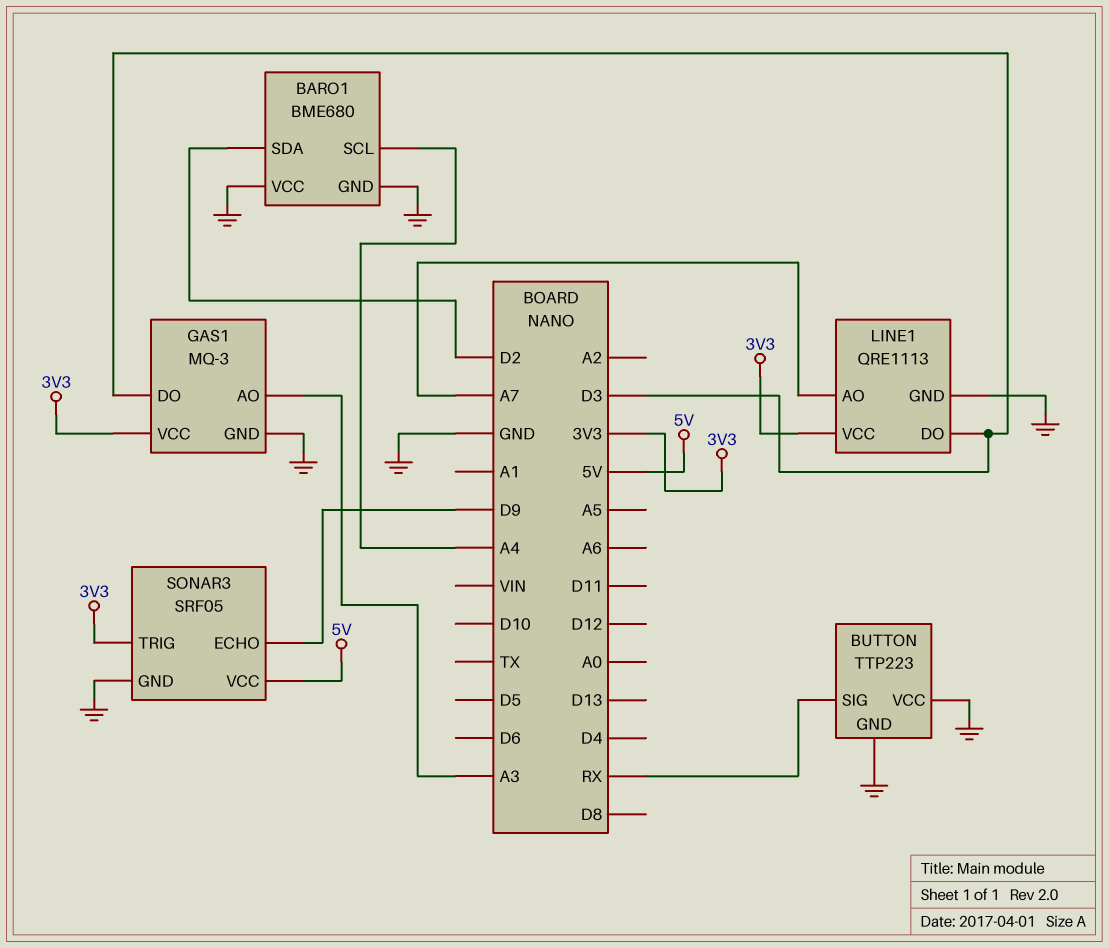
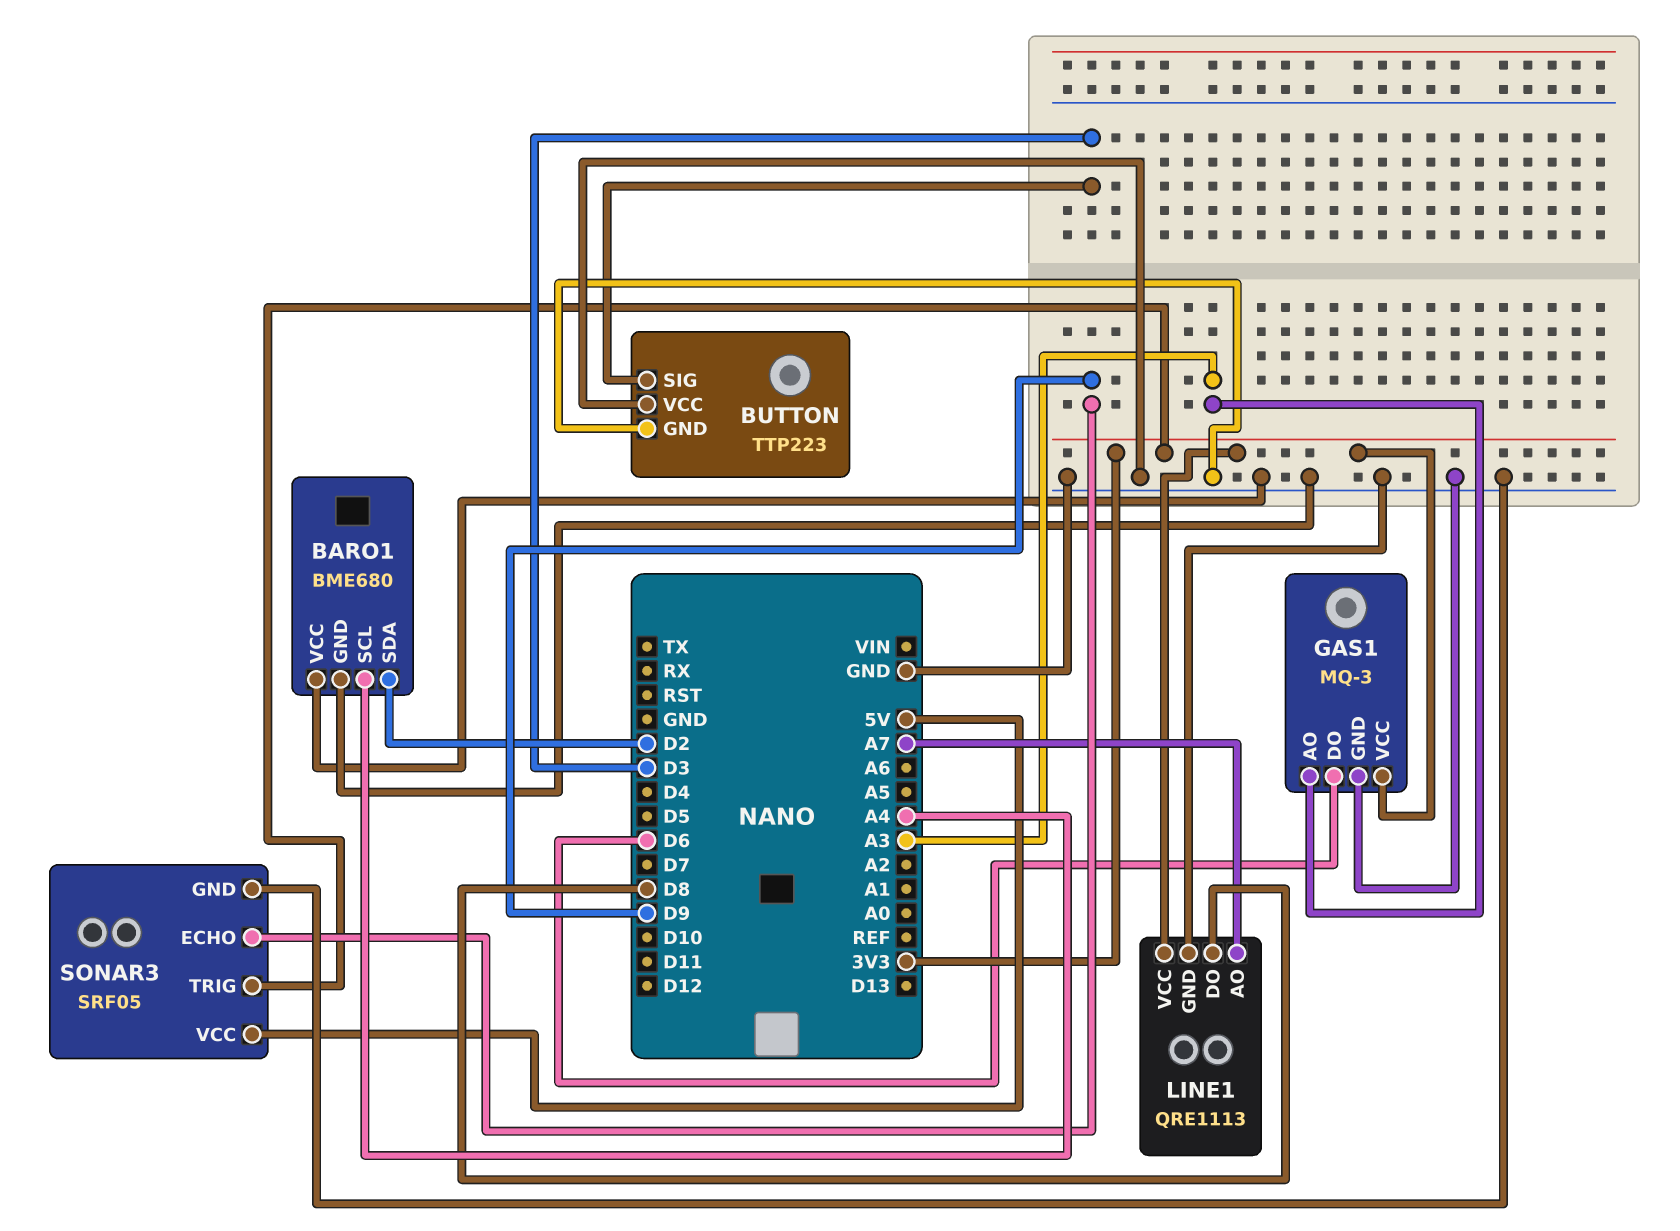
BUTTON pin SIG: RX -> D3
GAS1 pin DO: D3 -> D6
LINE1 pin DO: D3 -> D8

